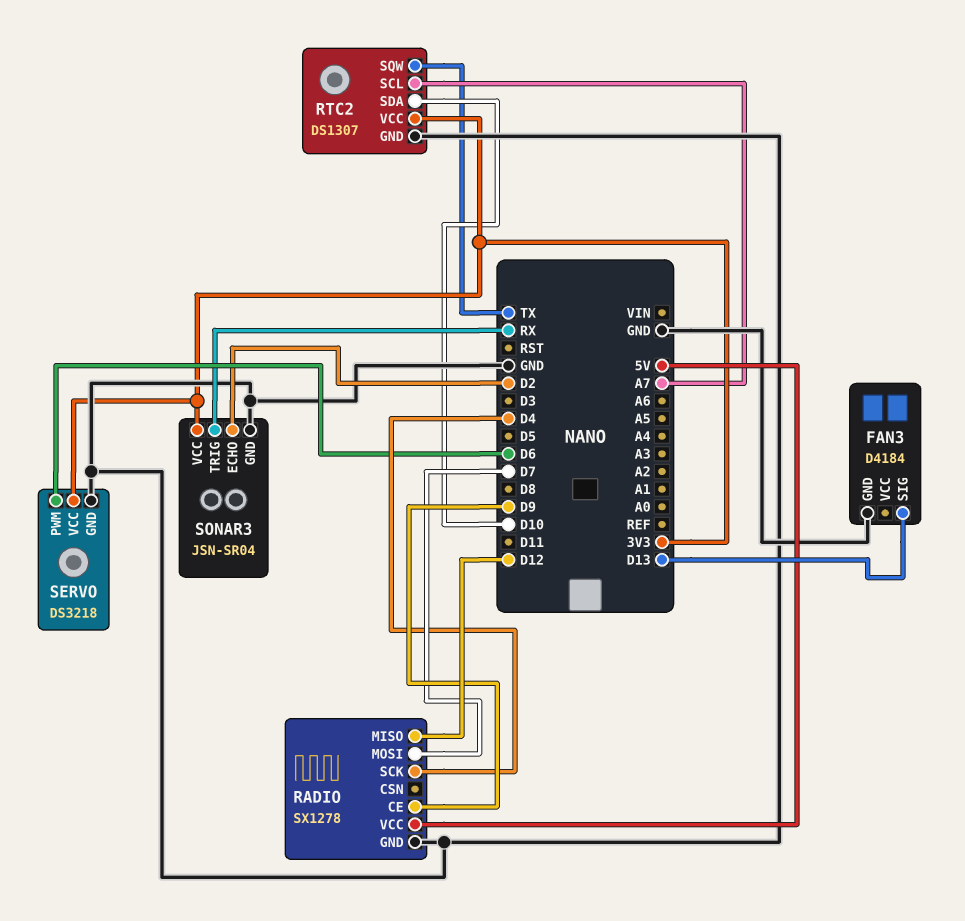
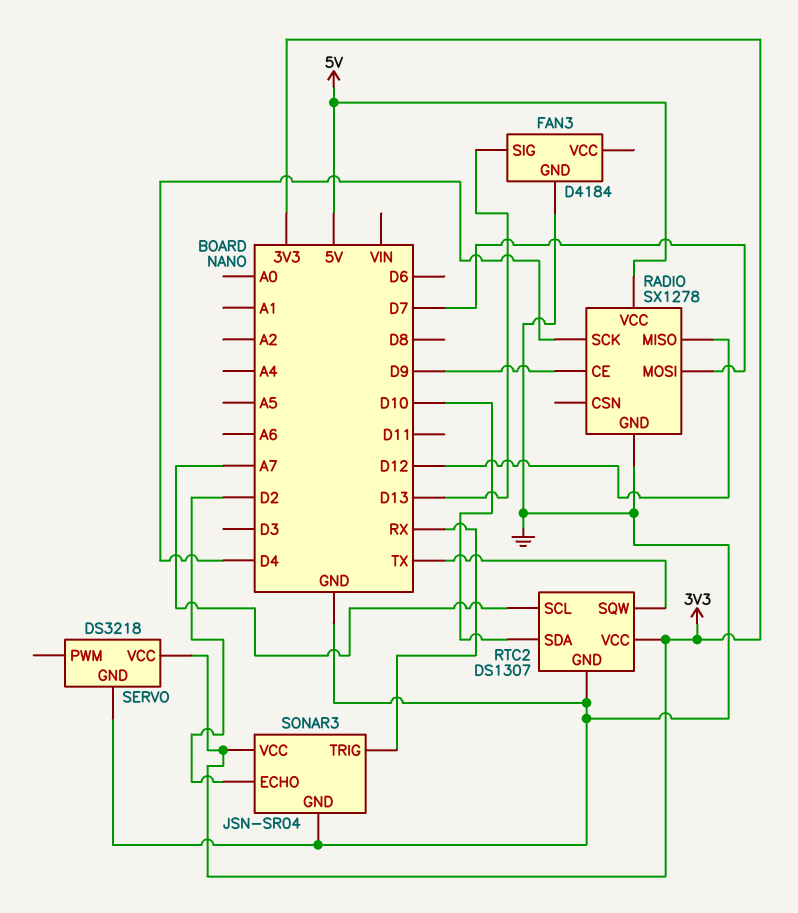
SERVO pin PWM: D6 -> none

